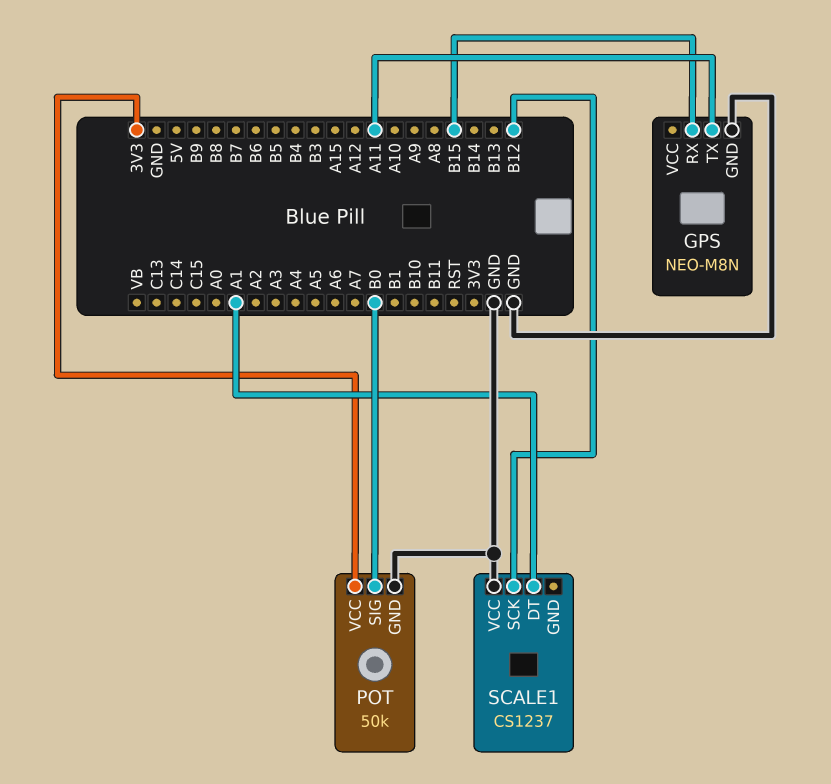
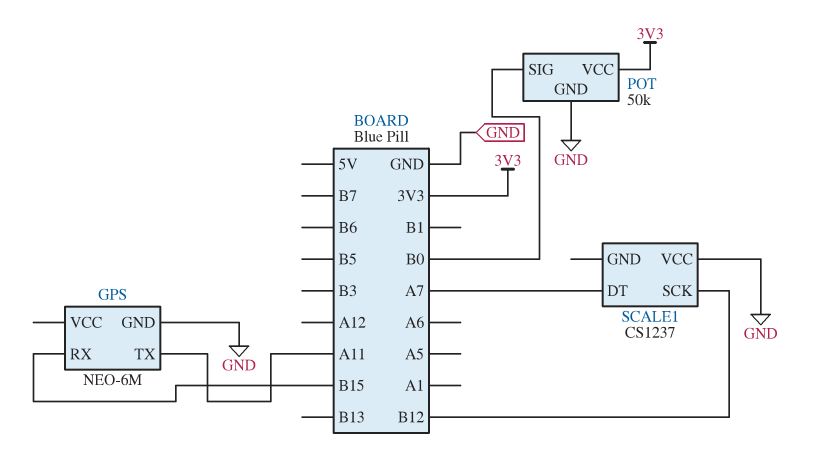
GPS: NEO-M8N -> NEO-6M
SCALE1 pin DT: A1 -> A7

